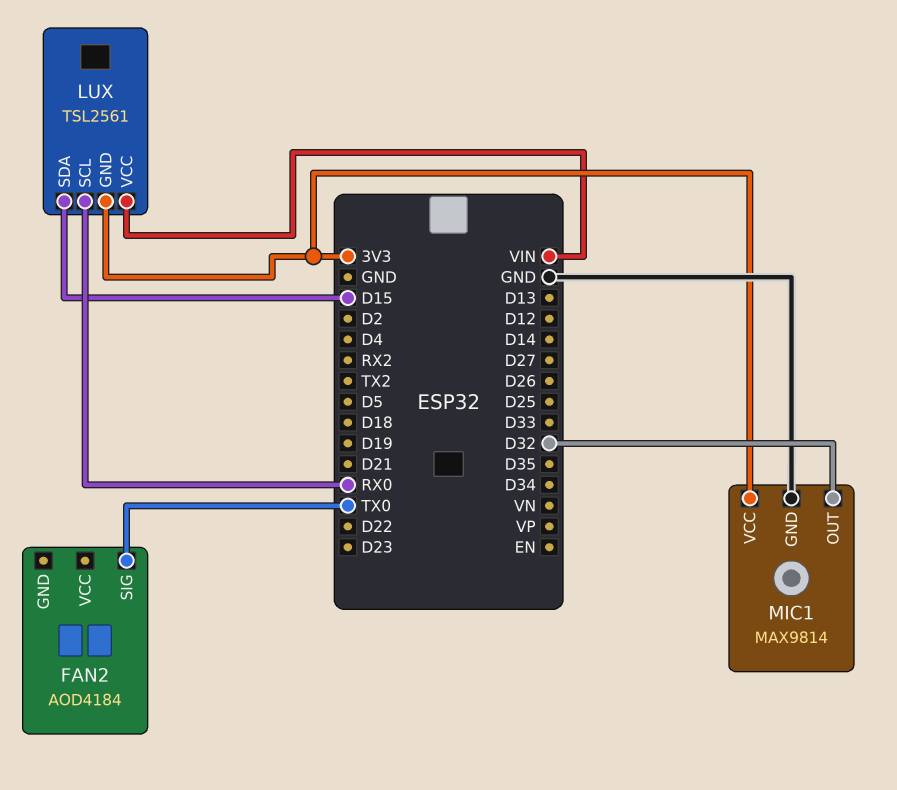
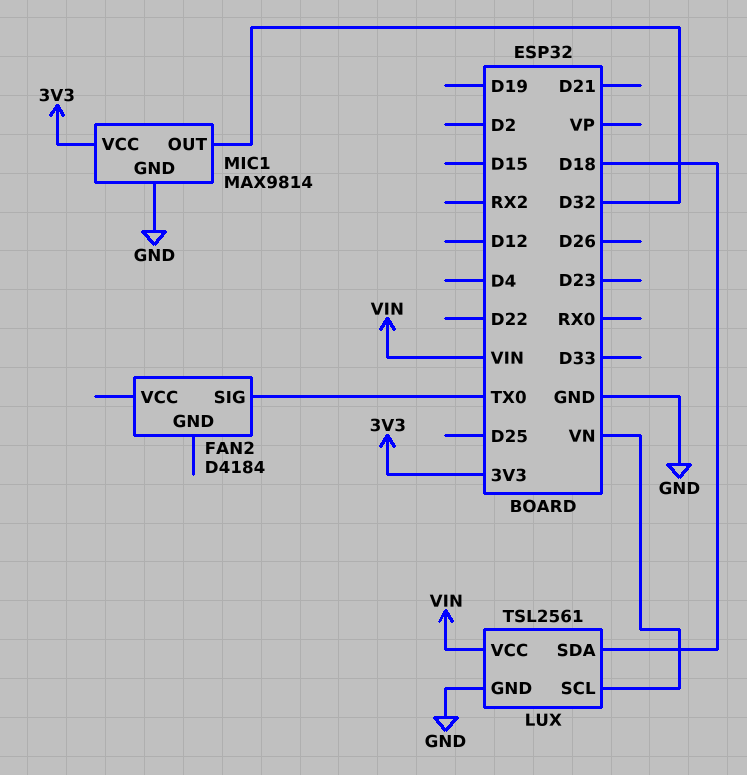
FAN2: AOD4184 -> D4184
LUX pin GND: 3V3 -> GND
LUX pin SCL: RX0 -> VN
LUX pin SDA: D15 -> D18

